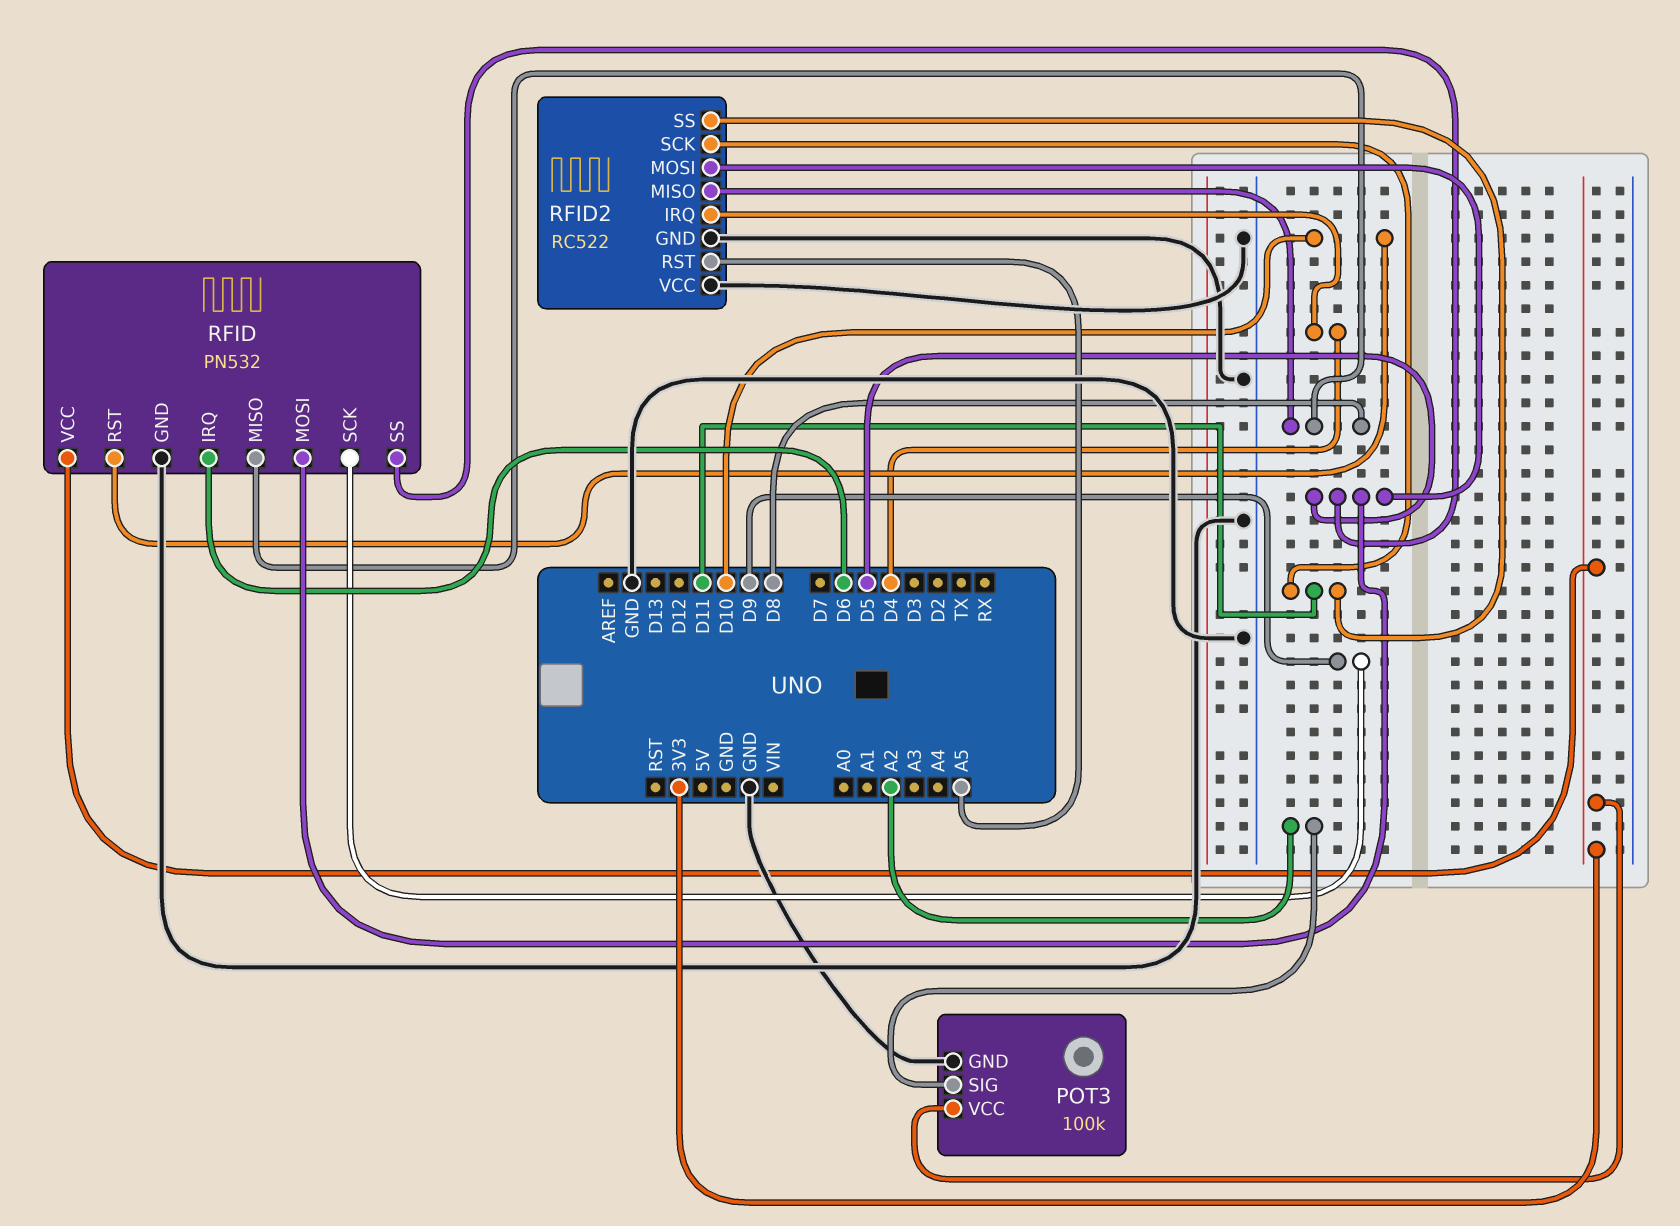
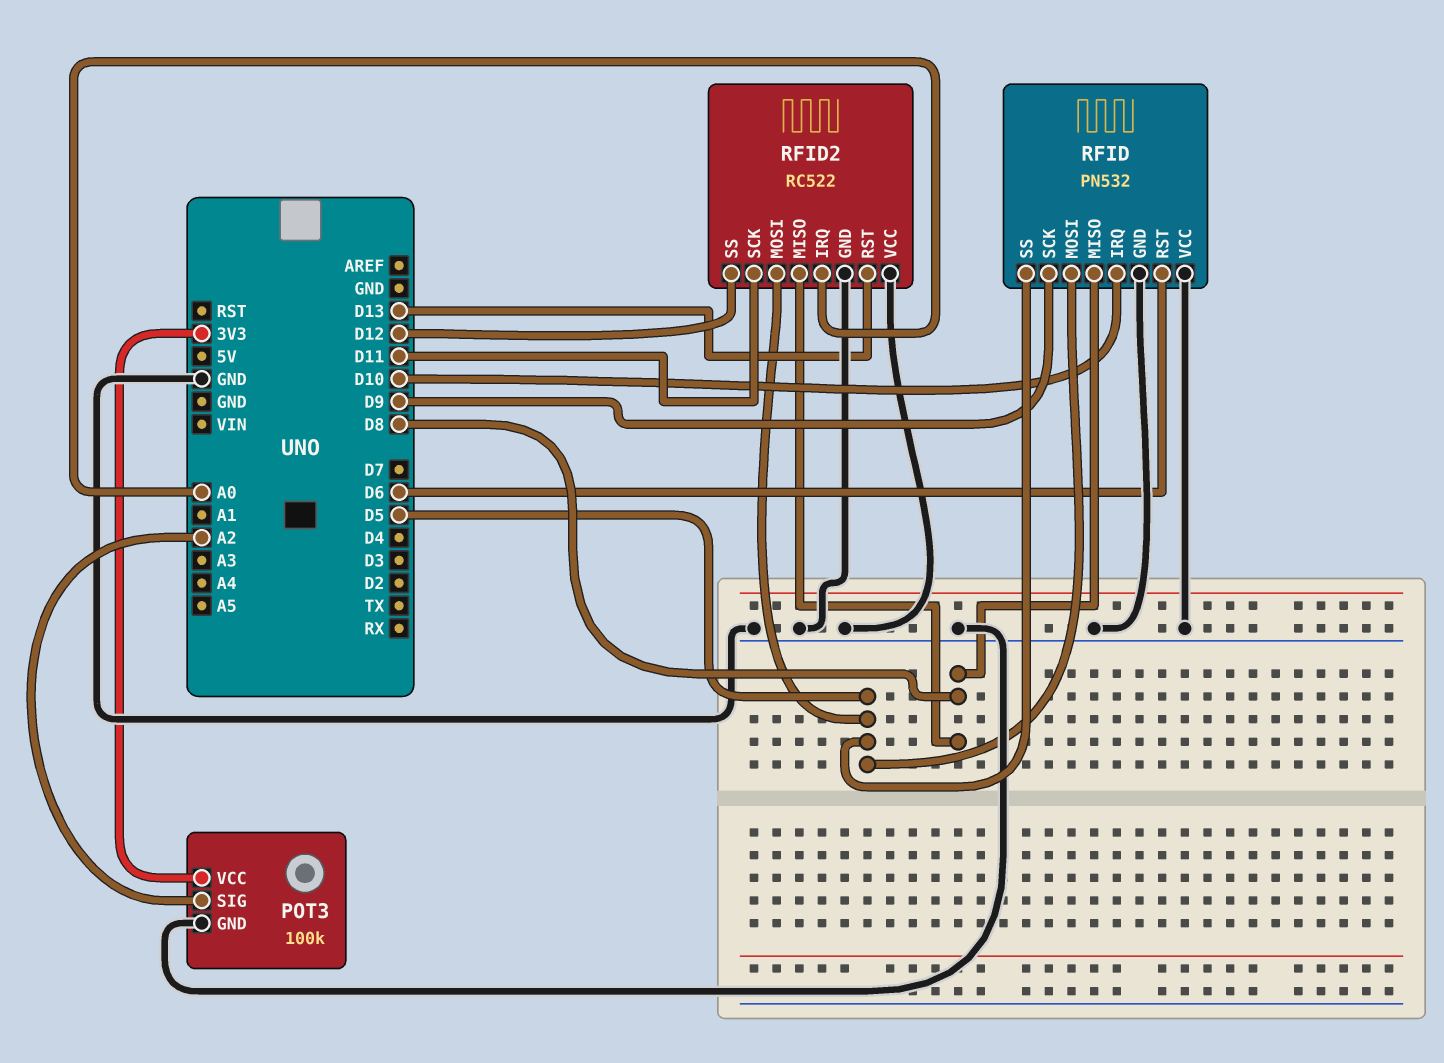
RFID pin IRQ: D6 -> D10
RFID pin RST: D10 -> D6
RFID pin VCC: 3V3 -> GND
RFID2 pin IRQ: D4 -> A0
RFID2 pin RST: A5 -> D13
RFID2 pin SS: D11 -> D12

